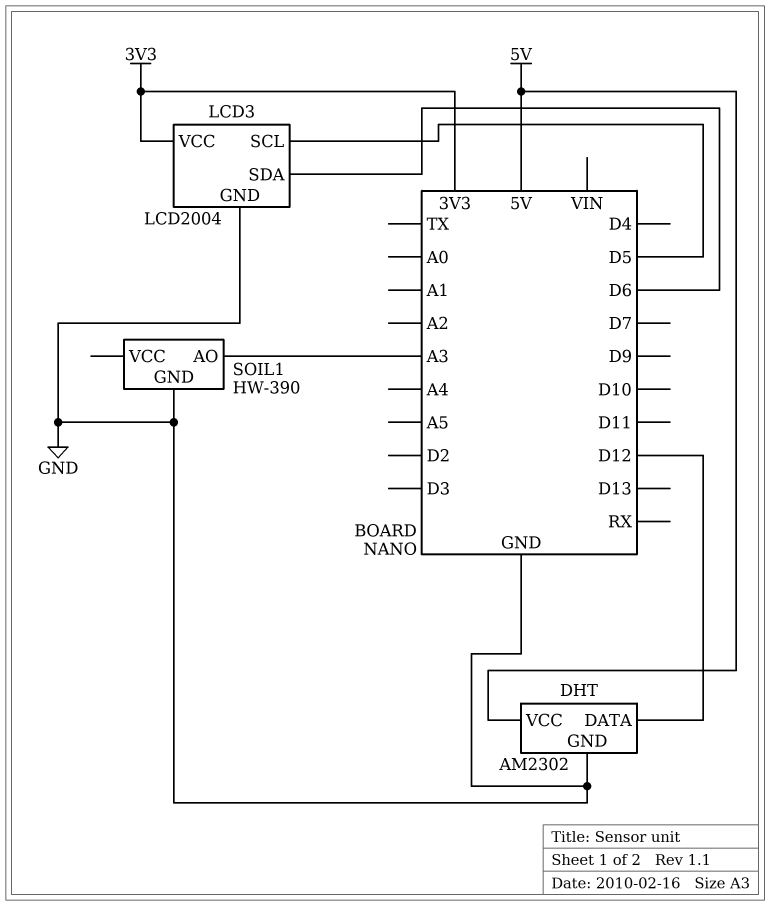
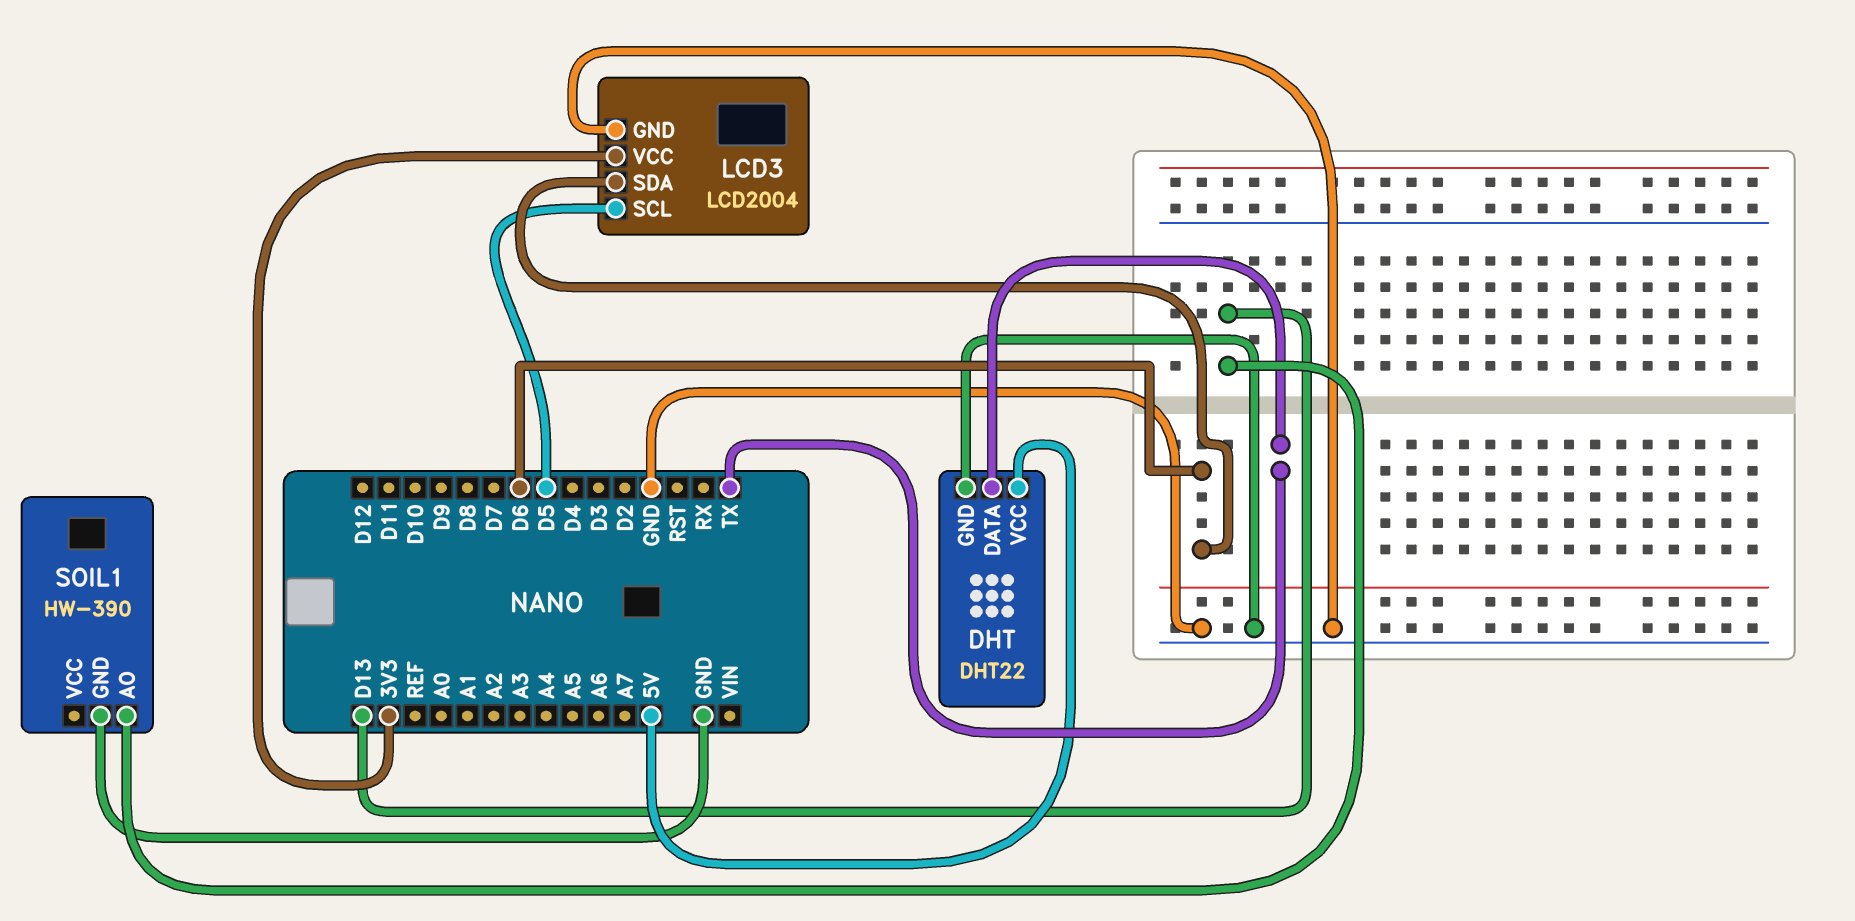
DHT: AM2302 -> DHT22
DHT pin DATA: D12 -> TX
SOIL1 pin AO: A3 -> D13

